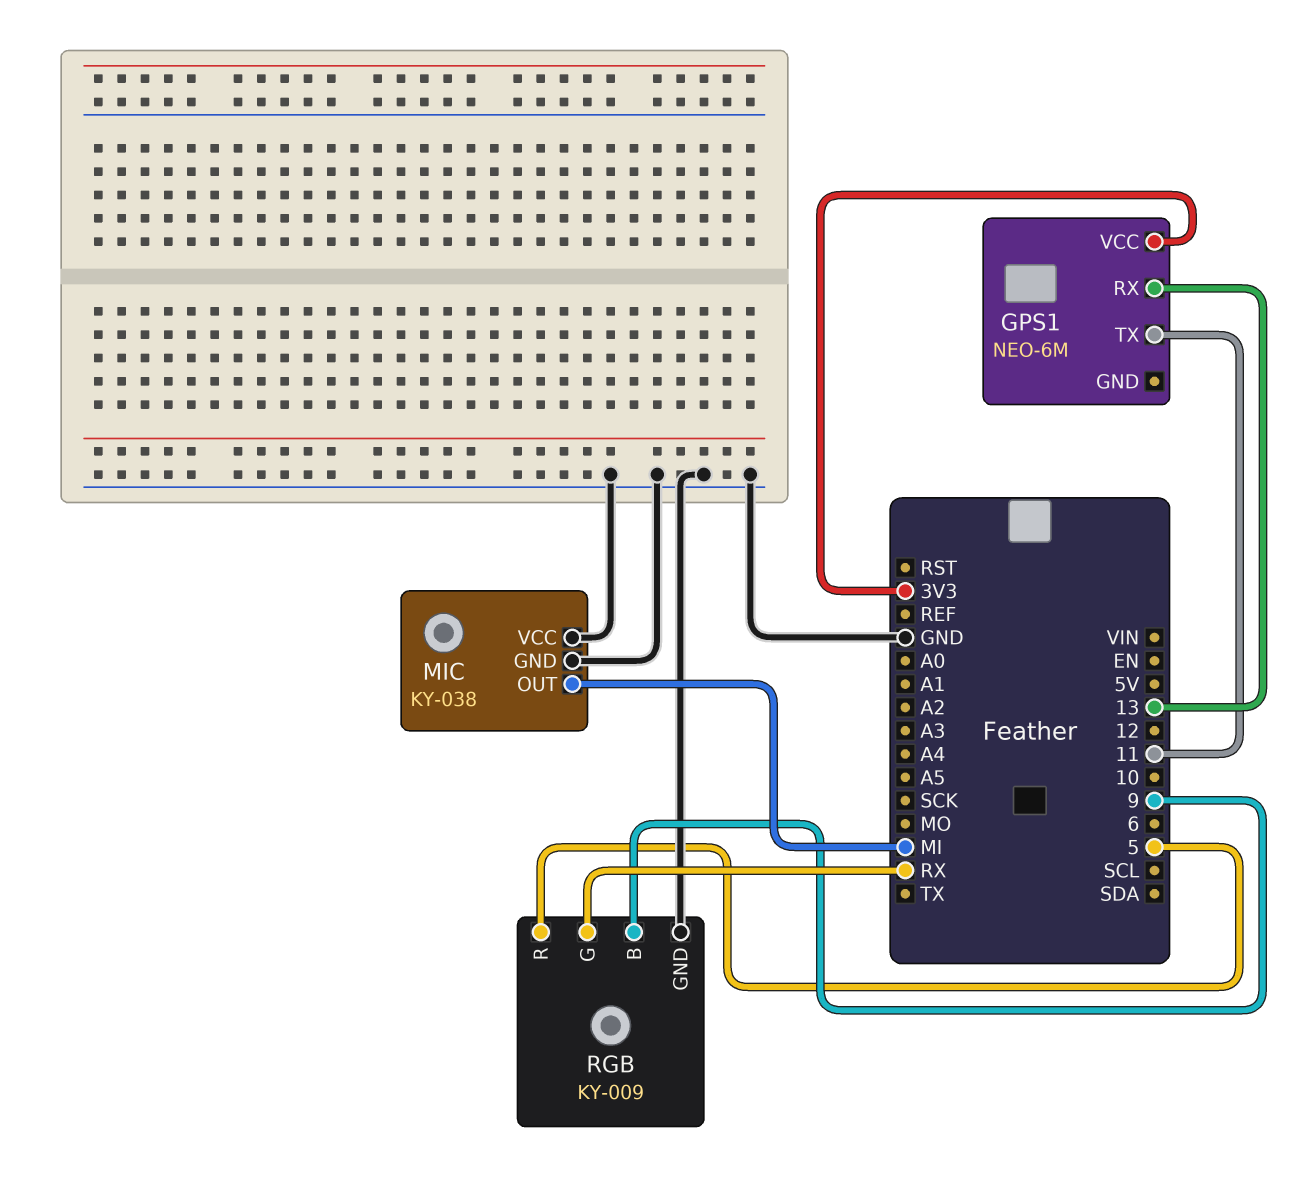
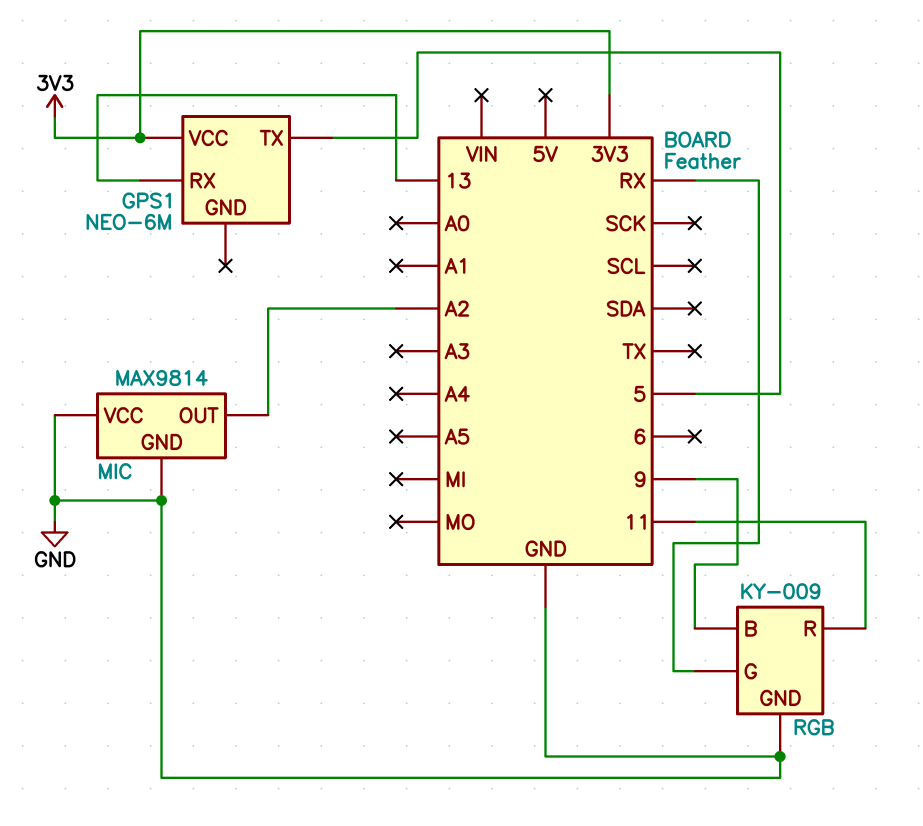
GPS1 pin TX: 11 -> 5
MIC: KY-038 -> MAX9814
MIC pin OUT: MI -> A2
RGB pin R: 5 -> 11

